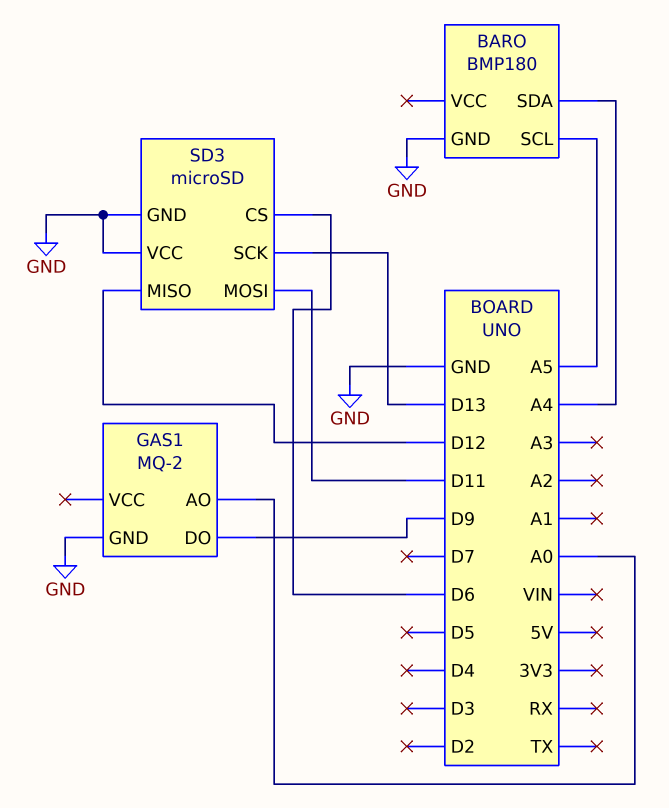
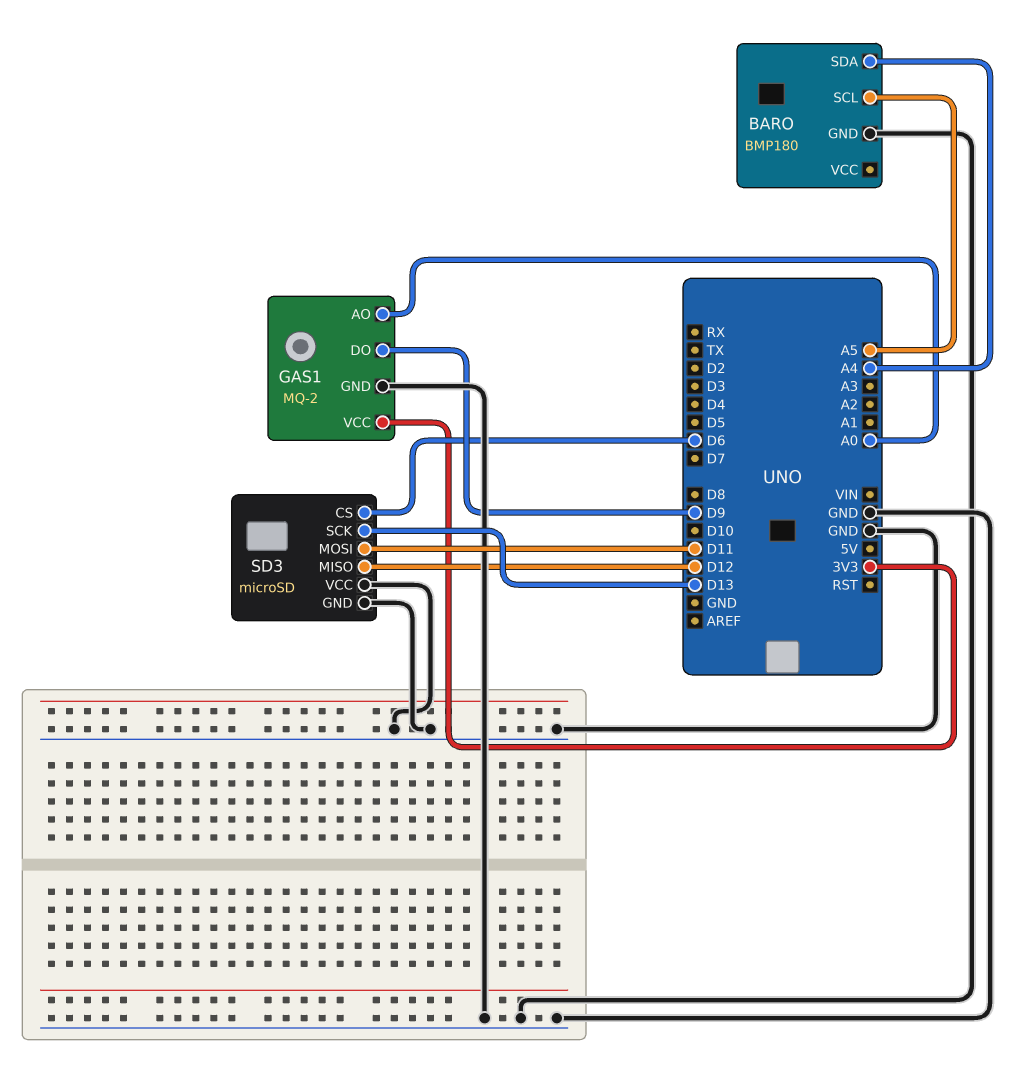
GAS1 pin VCC: none -> 3V3

